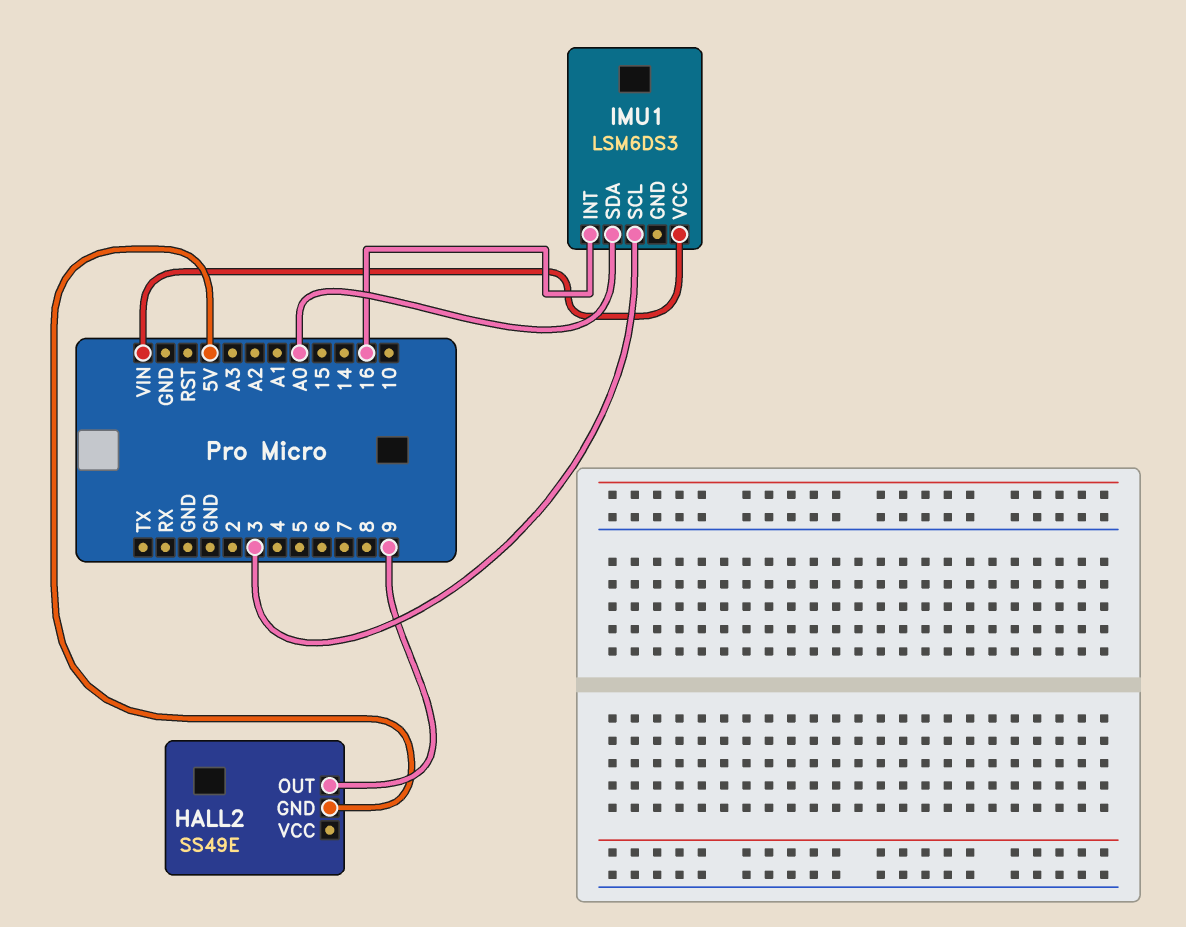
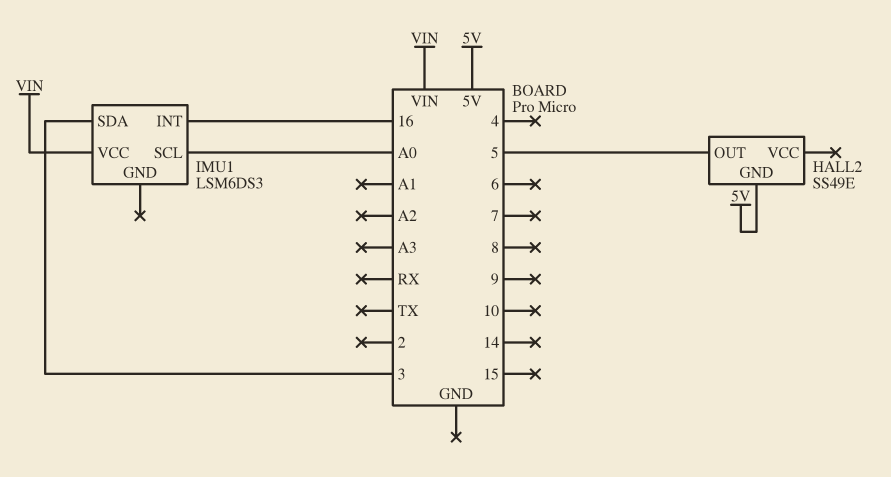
HALL2 pin OUT: 9 -> 5
IMU1 pin SCL: 3 -> A0
IMU1 pin SDA: A0 -> 3

